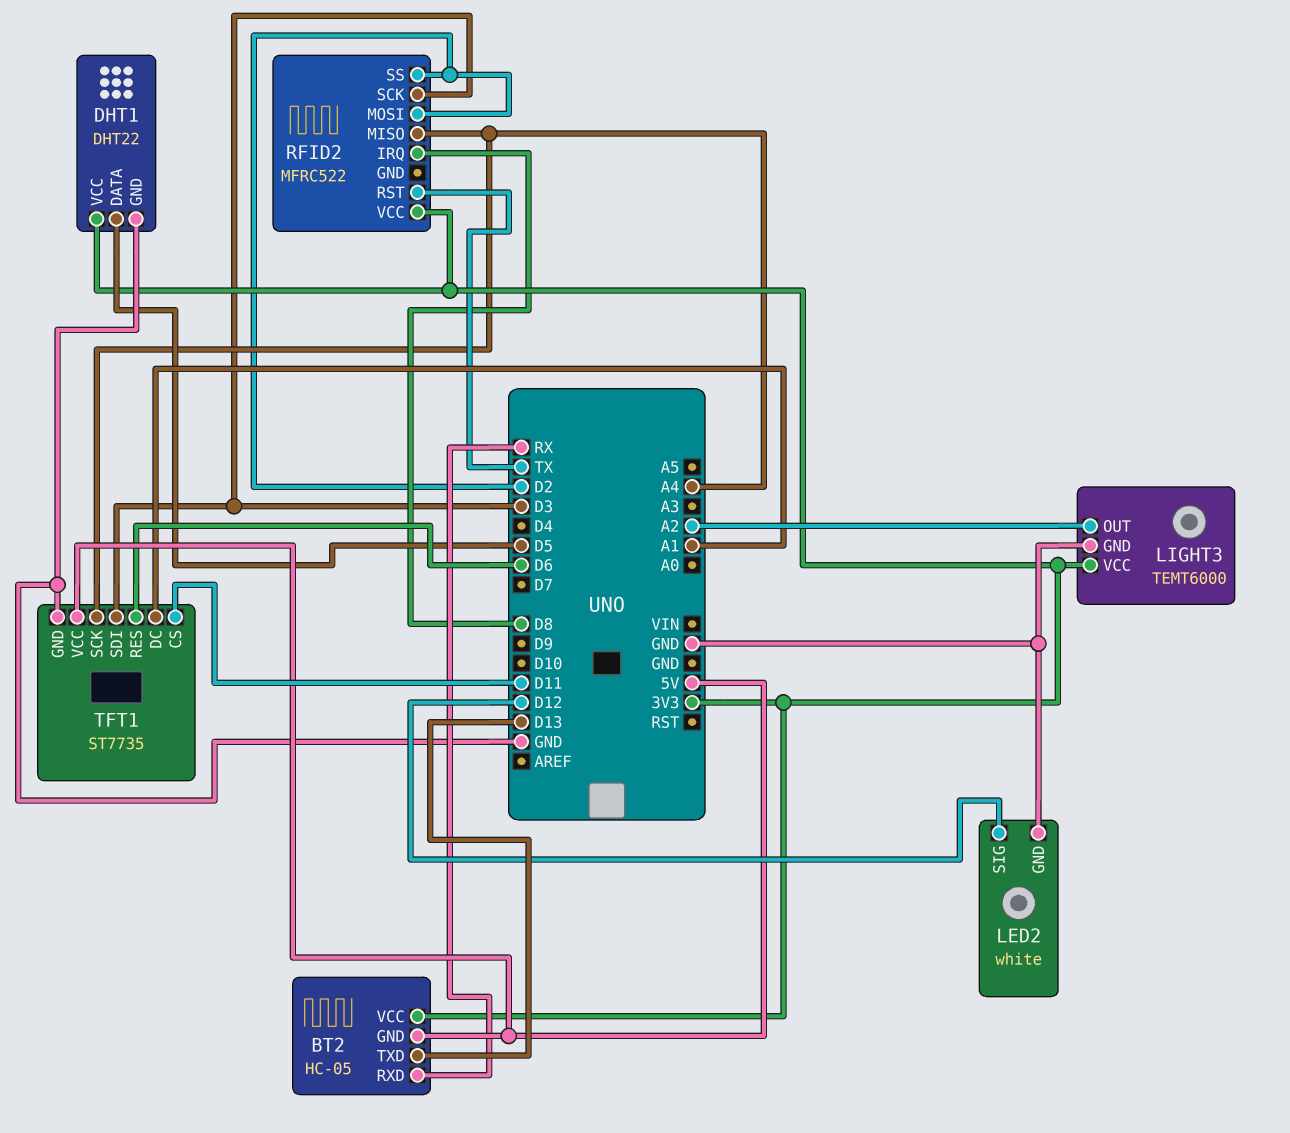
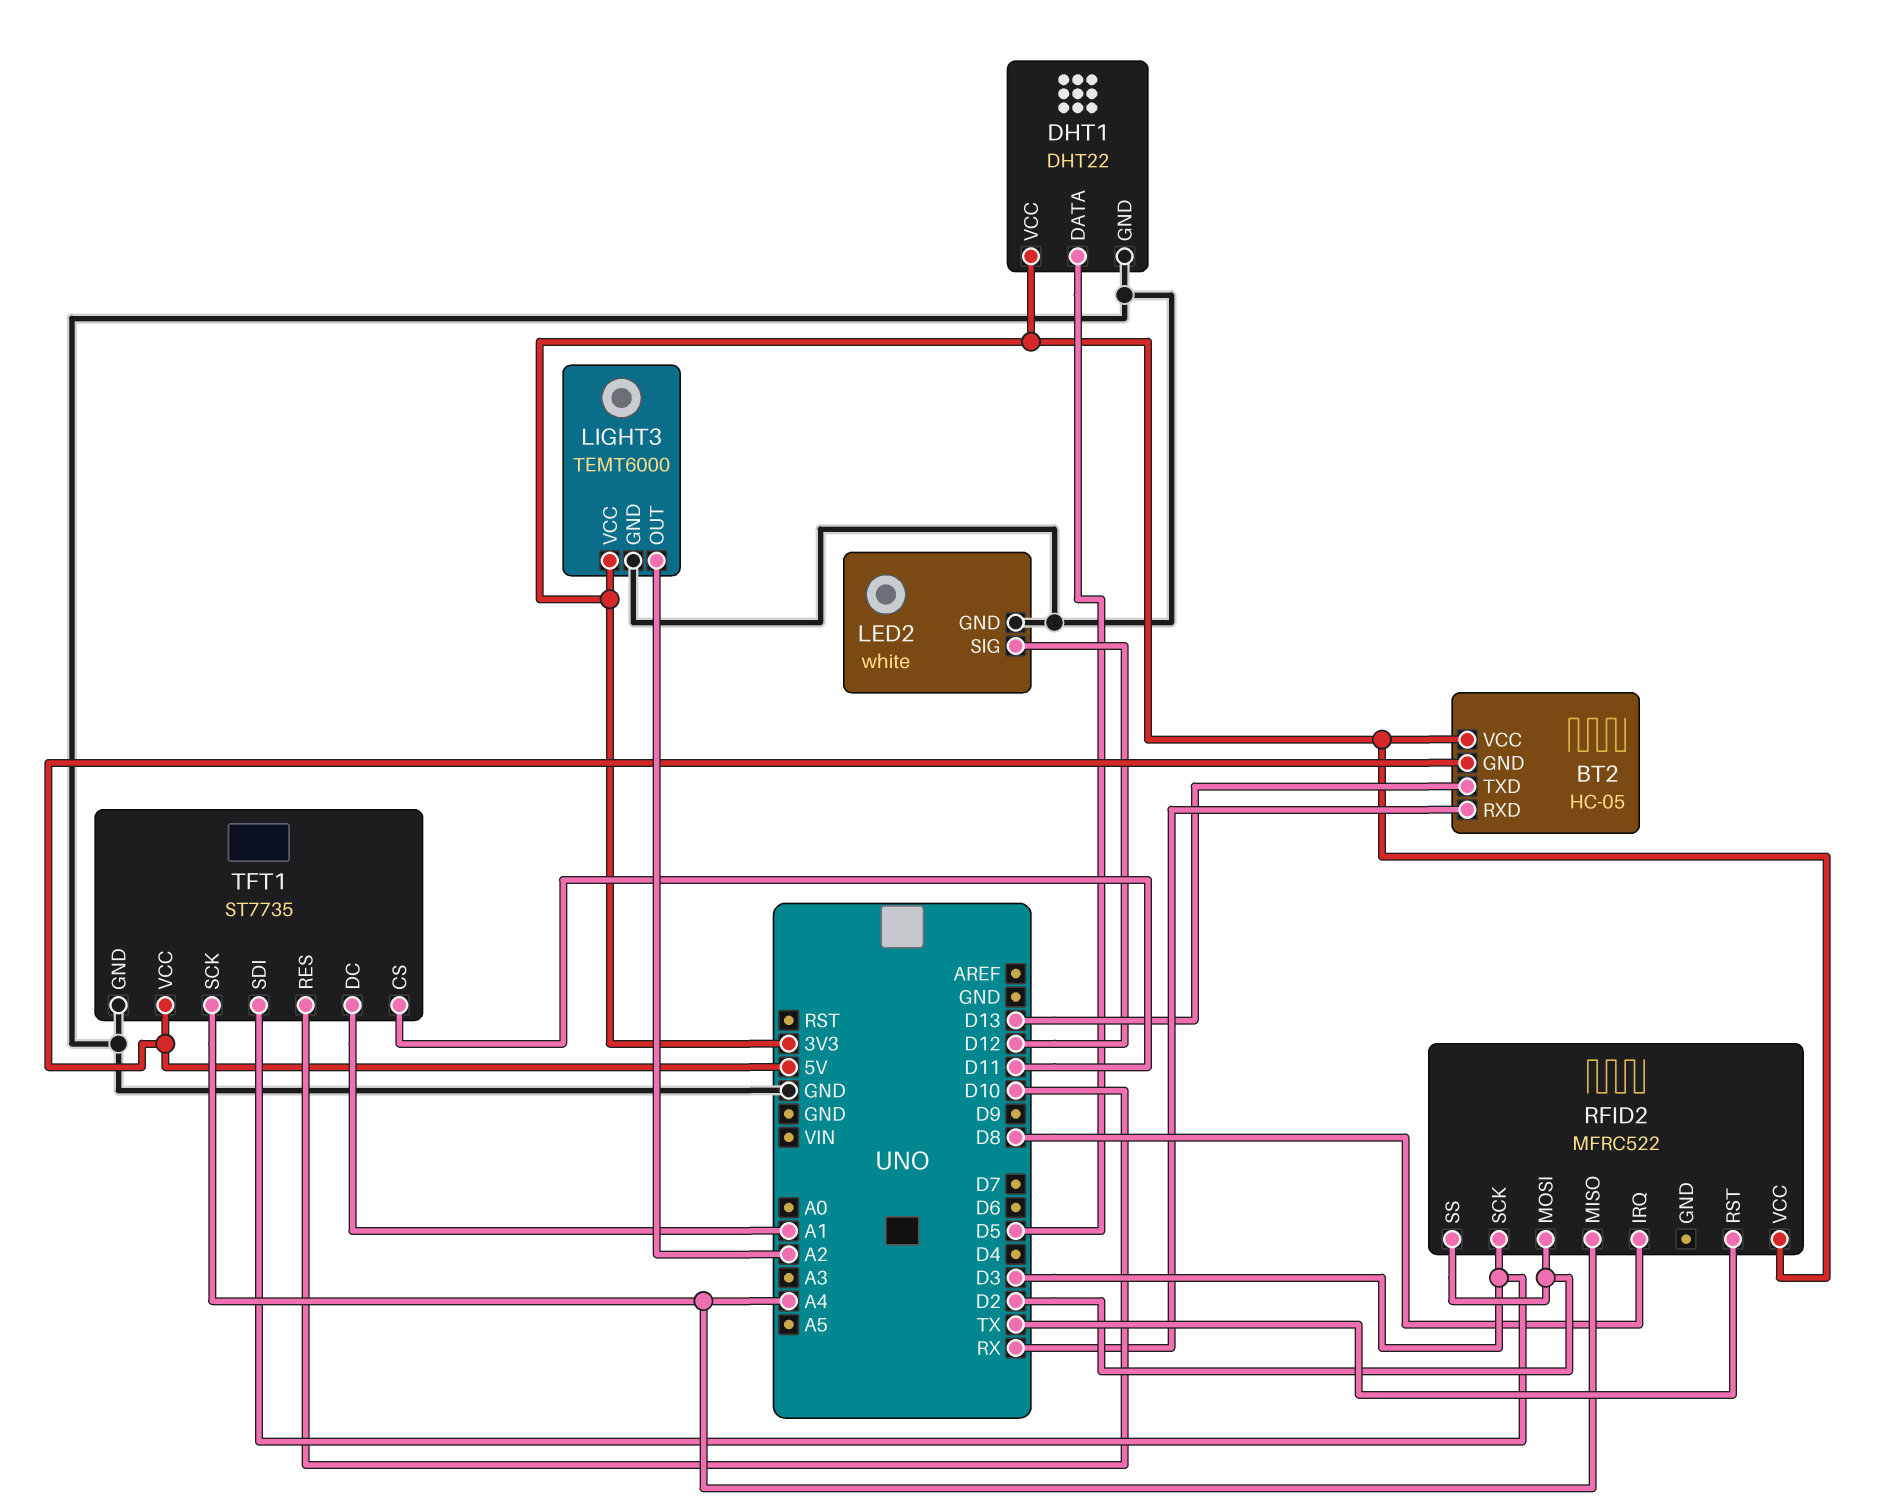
TFT1 pin RES: D6 -> D10

